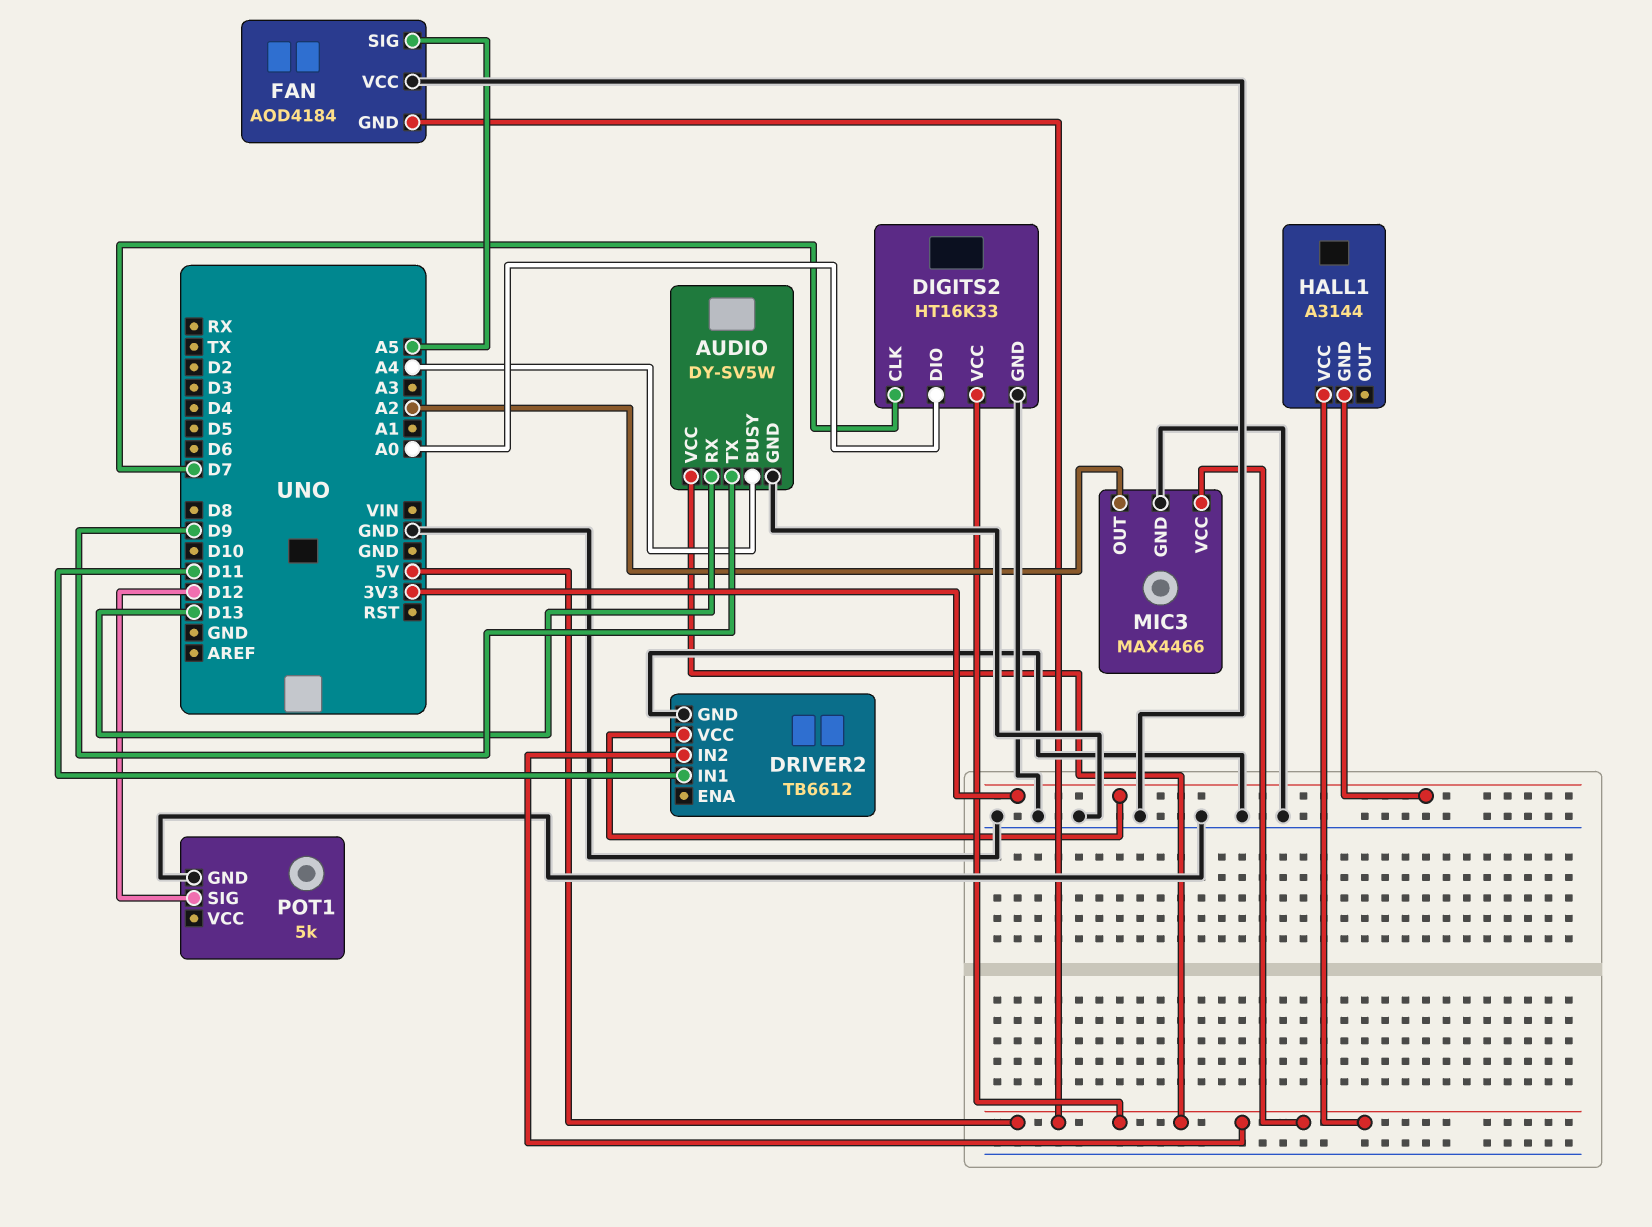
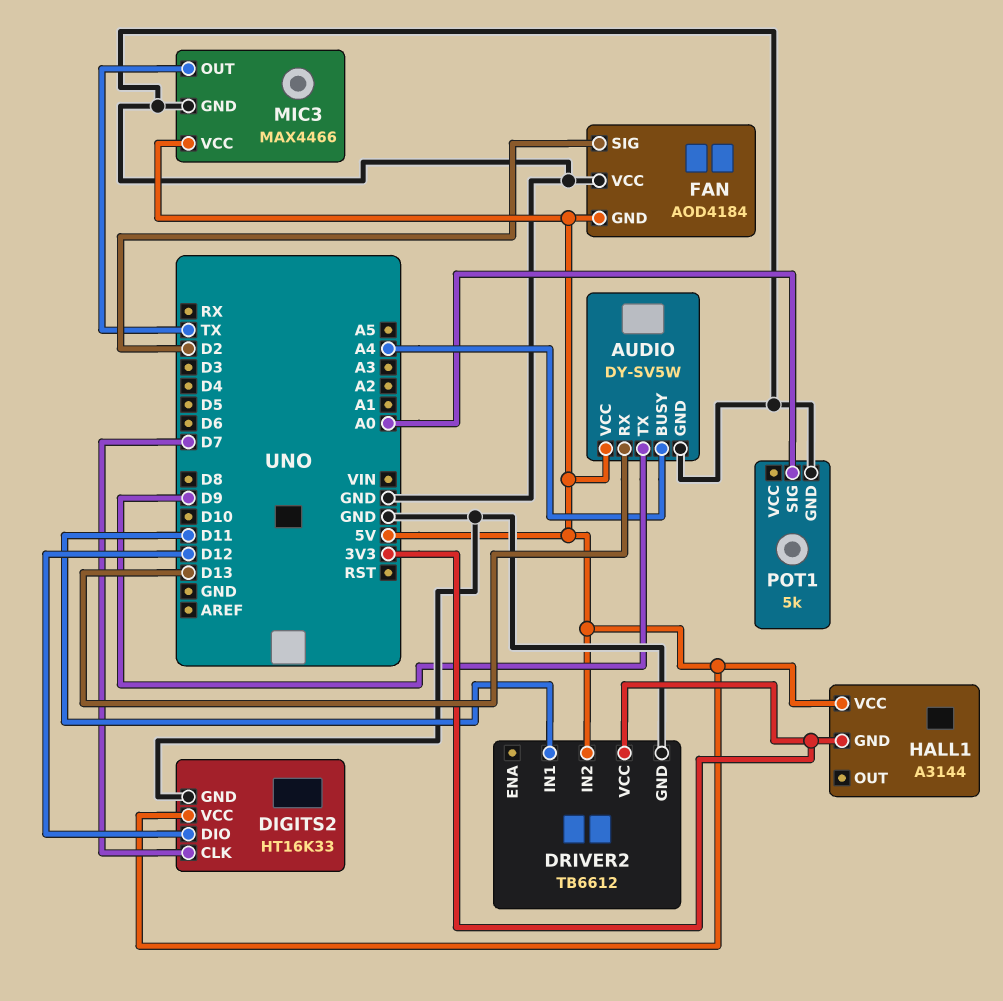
DIGITS2 pin DIO: A0 -> D12
FAN pin SIG: A5 -> D2
MIC3 pin OUT: A2 -> TX
POT1 pin SIG: D12 -> A0

